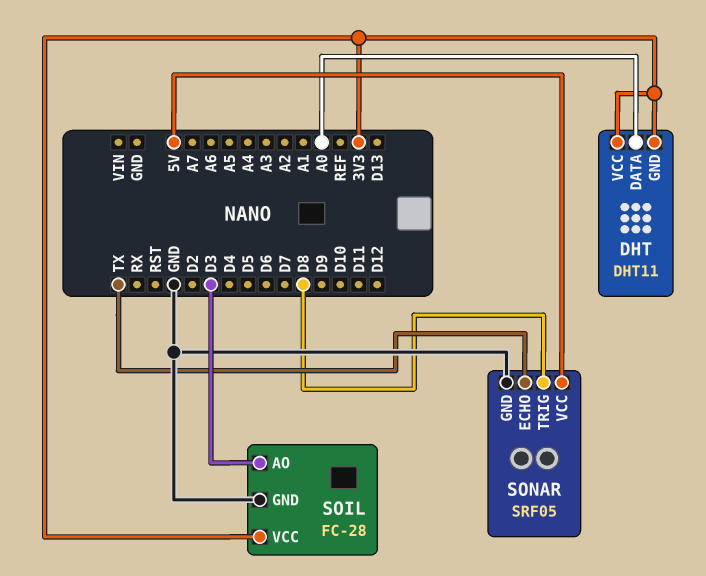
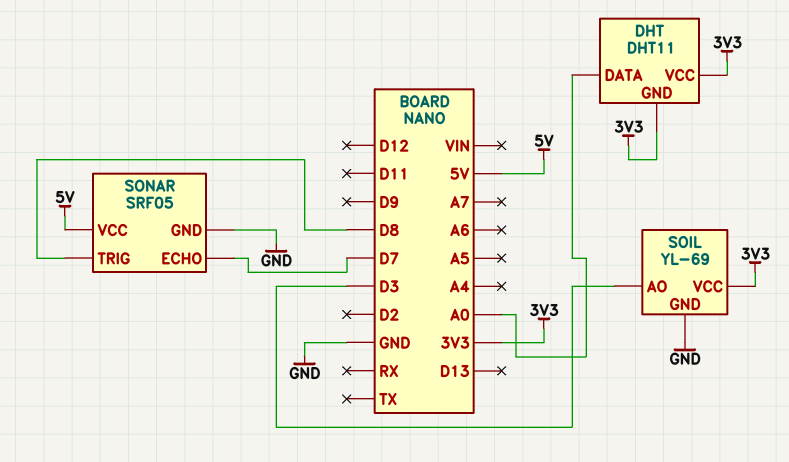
SOIL: FC-28 -> YL-69
SONAR pin ECHO: TX -> D7

